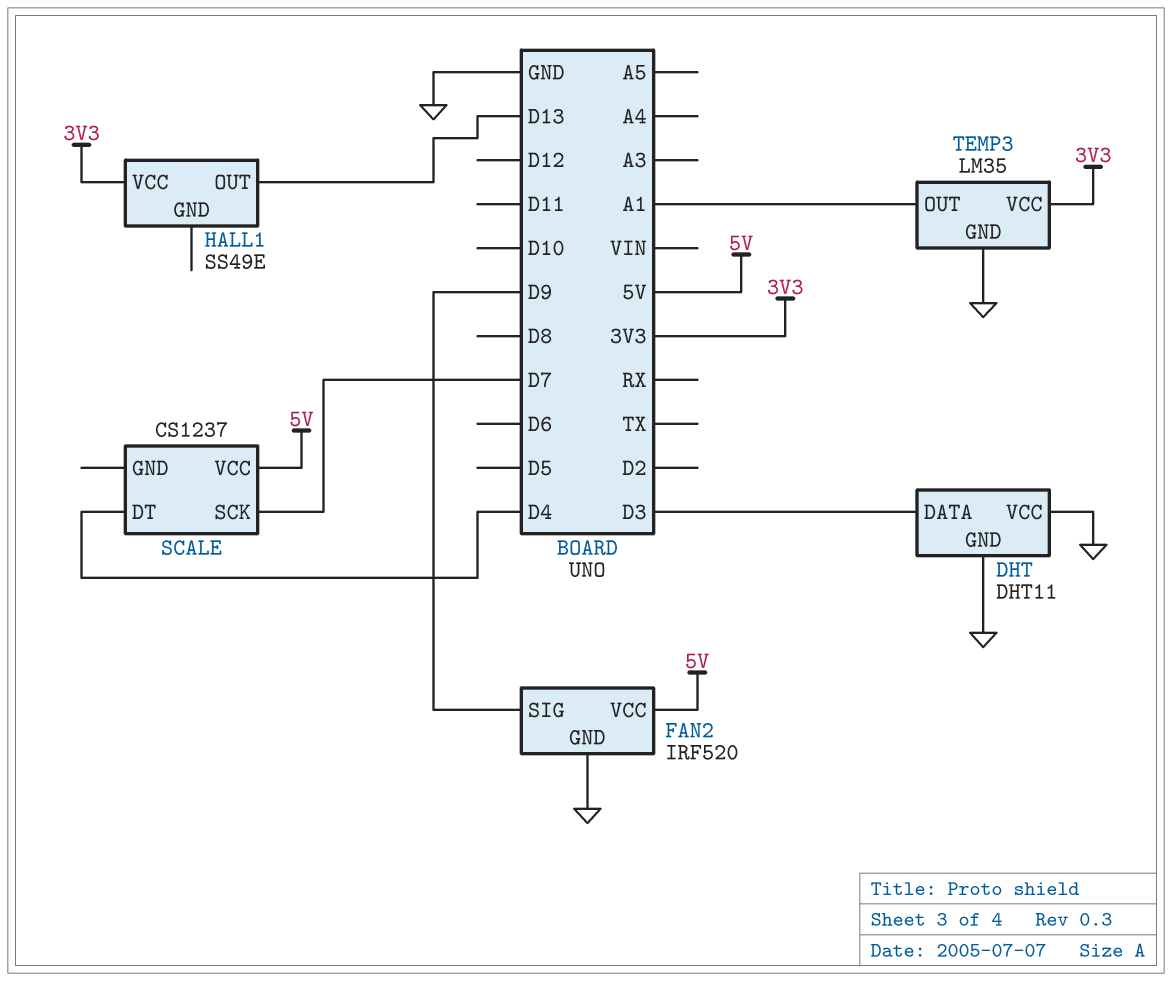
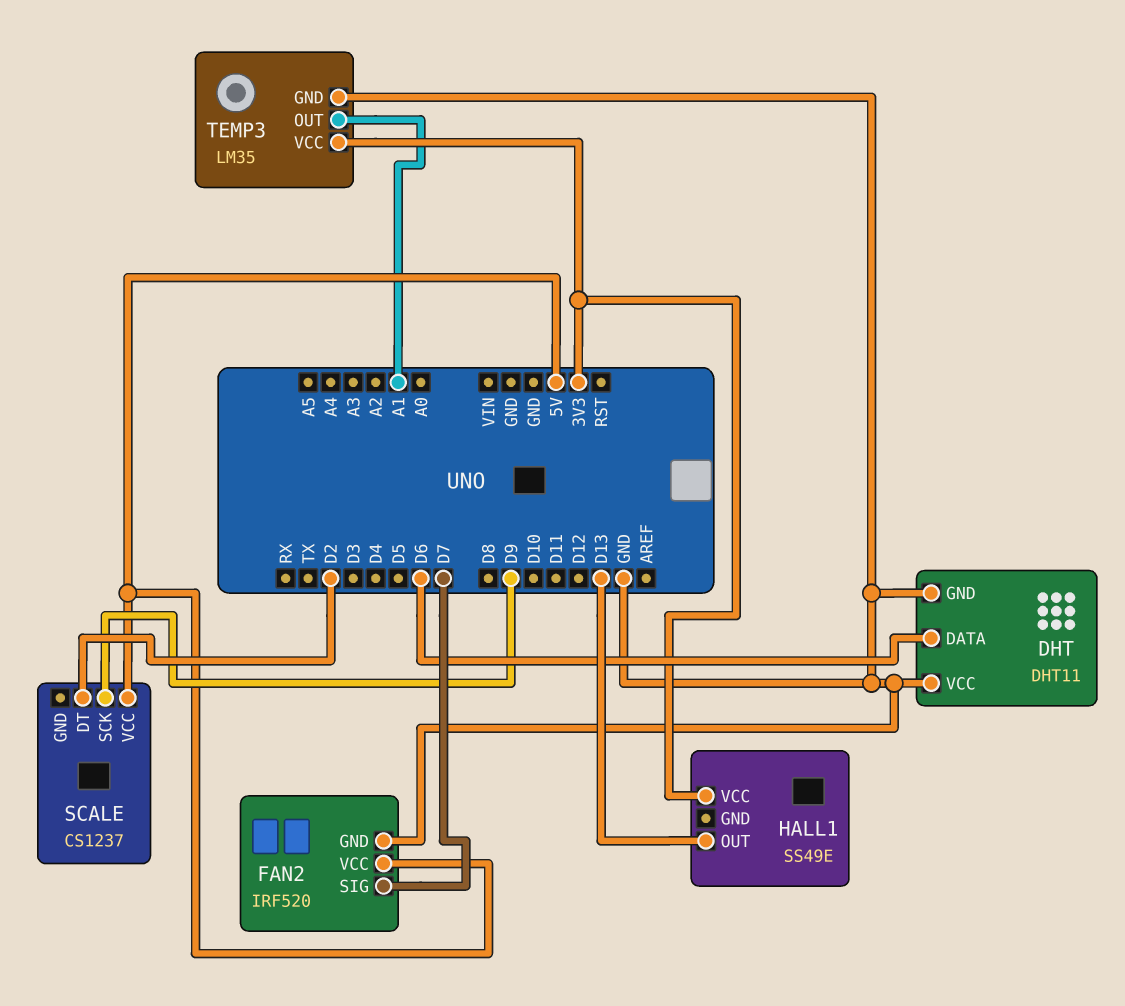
DHT pin DATA: D3 -> D6
FAN2 pin SIG: D9 -> D7
SCALE pin DT: D4 -> D2
SCALE pin SCK: D7 -> D9

